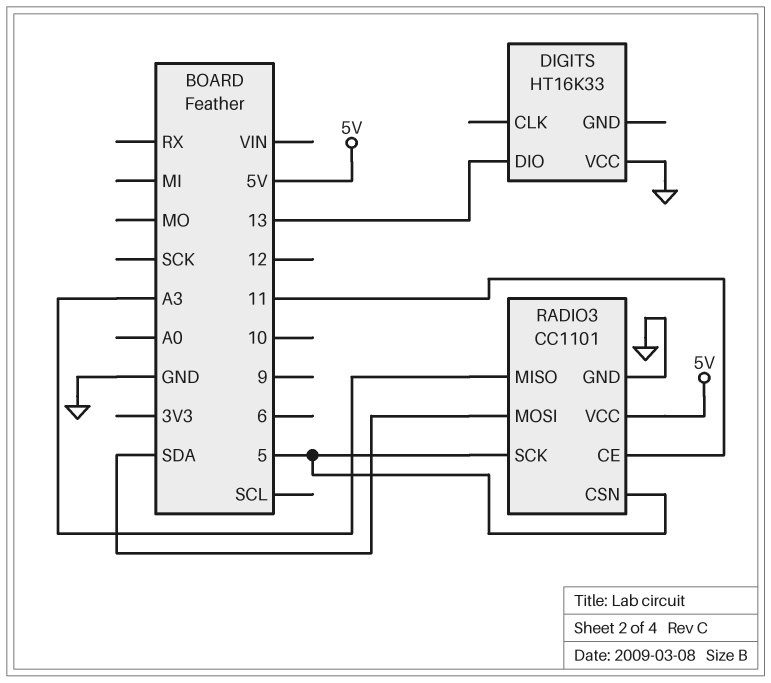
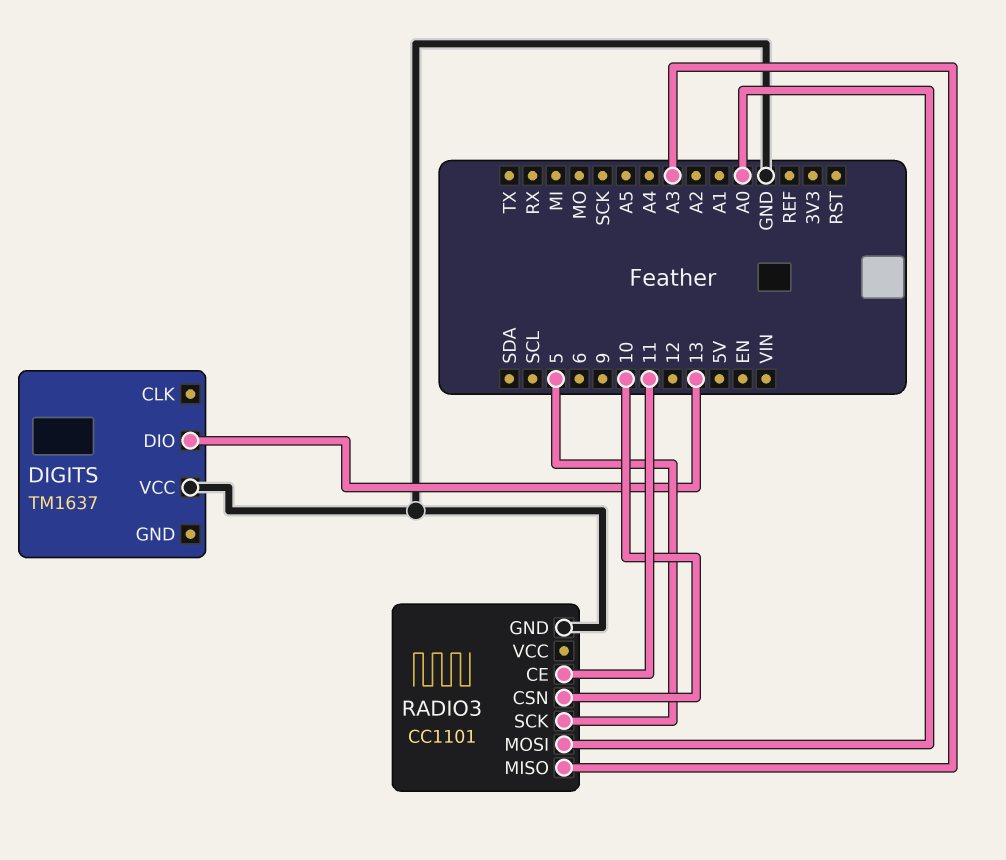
DIGITS: HT16K33 -> TM1637
RADIO3 pin CSN: 5 -> 10
RADIO3 pin MOSI: SDA -> A0
RADIO3 pin VCC: 5V -> none

